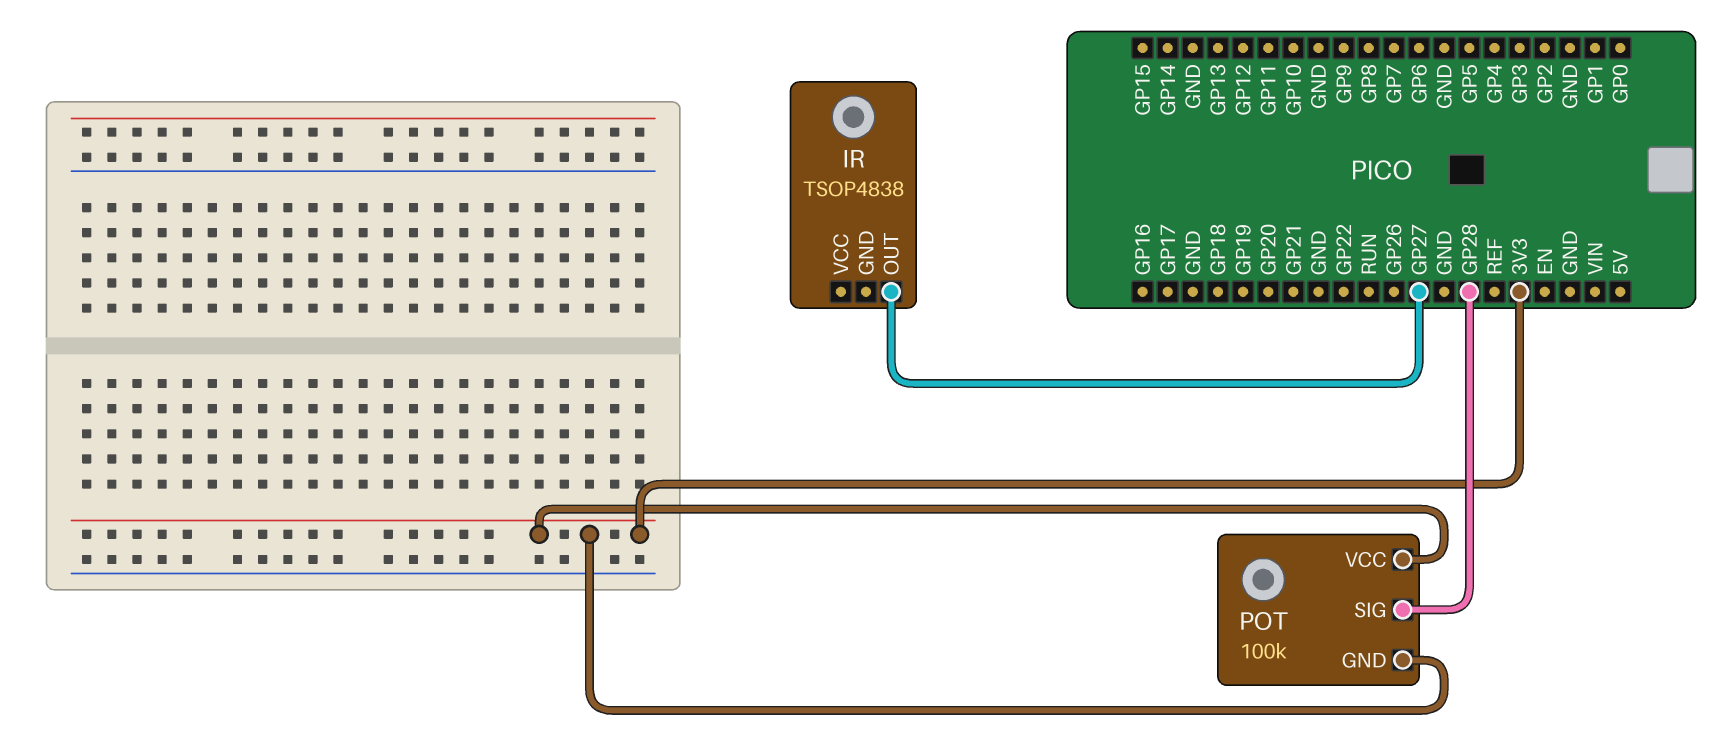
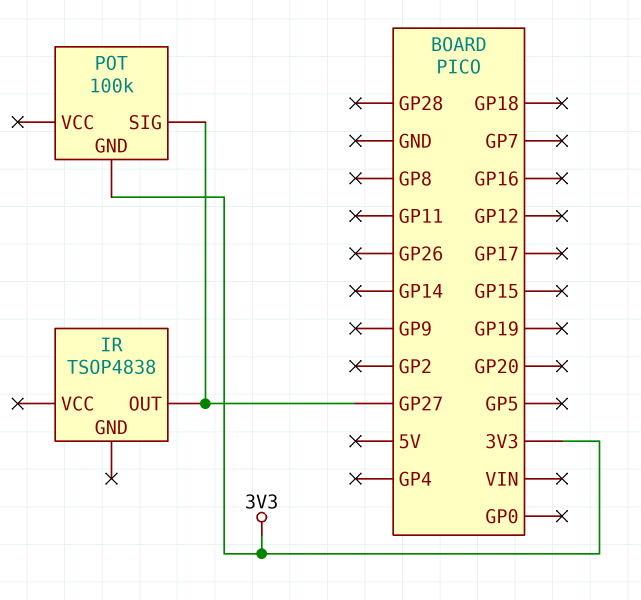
POT pin SIG: GP28 -> GP27
POT pin VCC: 3V3 -> none

